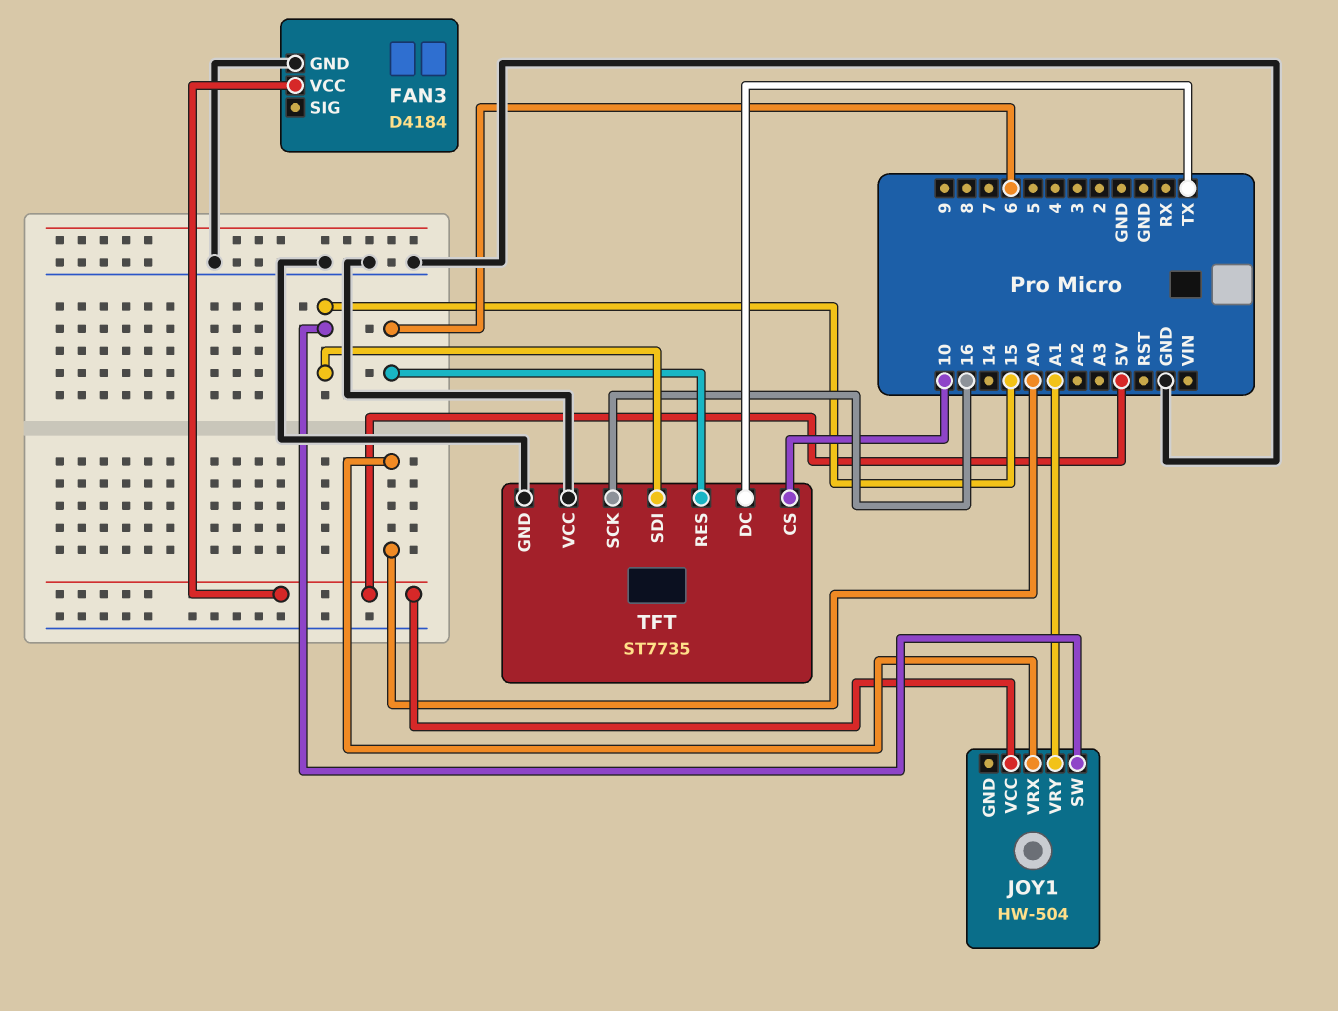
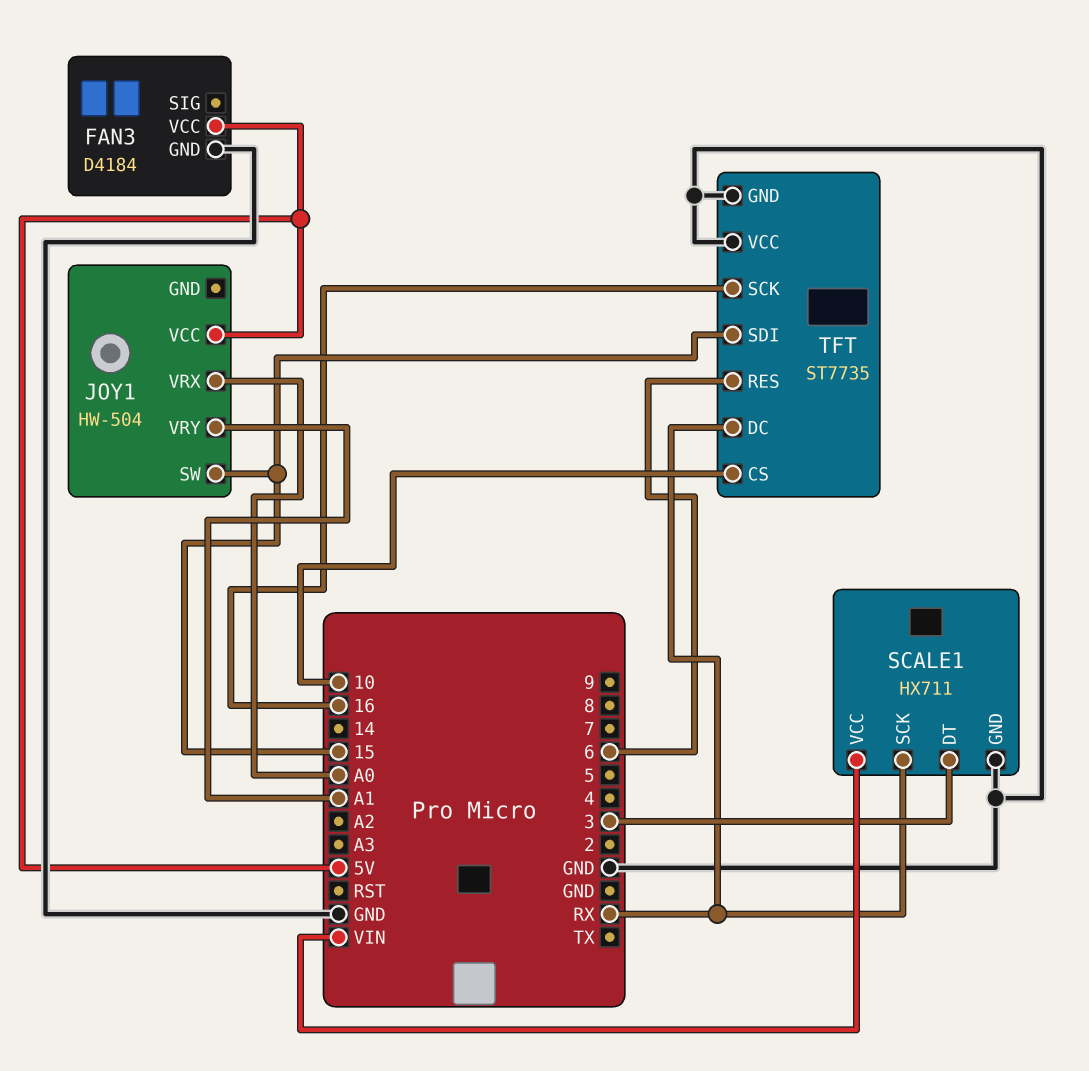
SCALE1: none -> HX711
SCALE1 pin DT: none -> 3
SCALE1 pin GND: none -> GND
SCALE1 pin SCK: none -> RX
SCALE1 pin VCC: none -> VIN
TFT pin DC: TX -> RX

